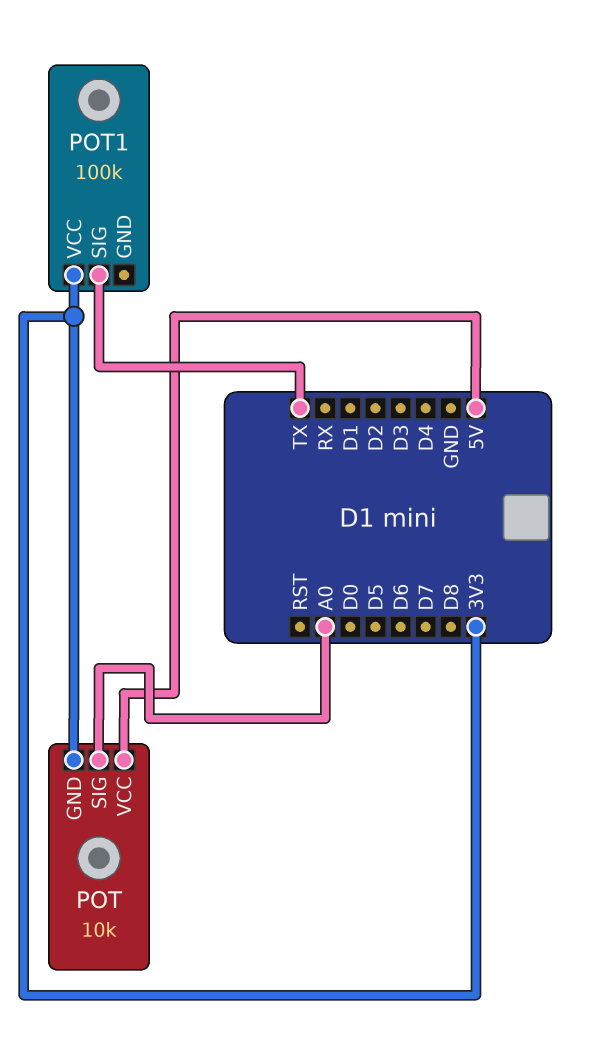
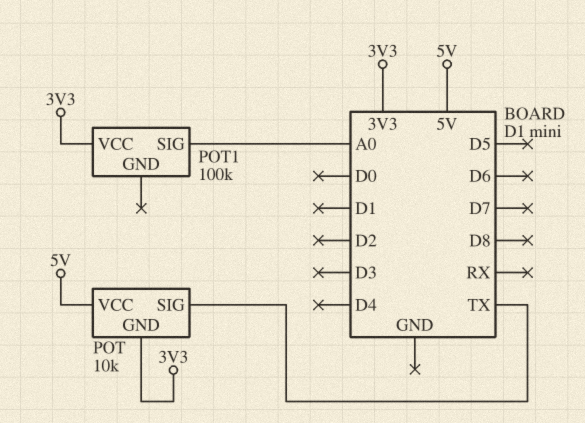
POT pin SIG: A0 -> TX
POT1 pin SIG: TX -> A0

